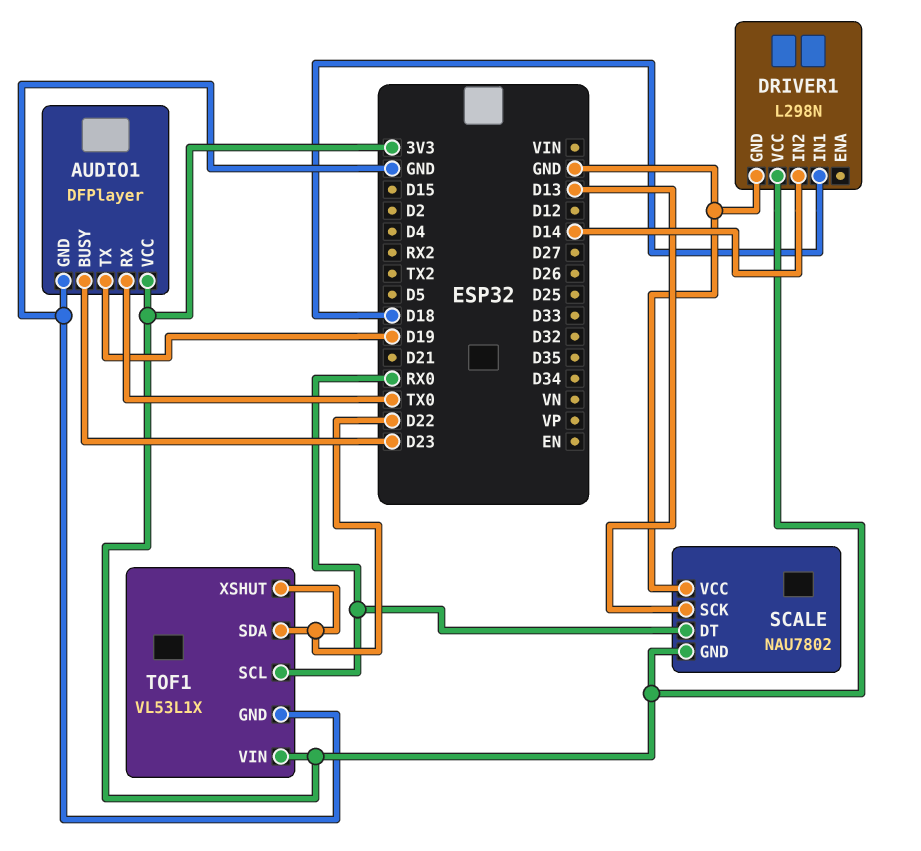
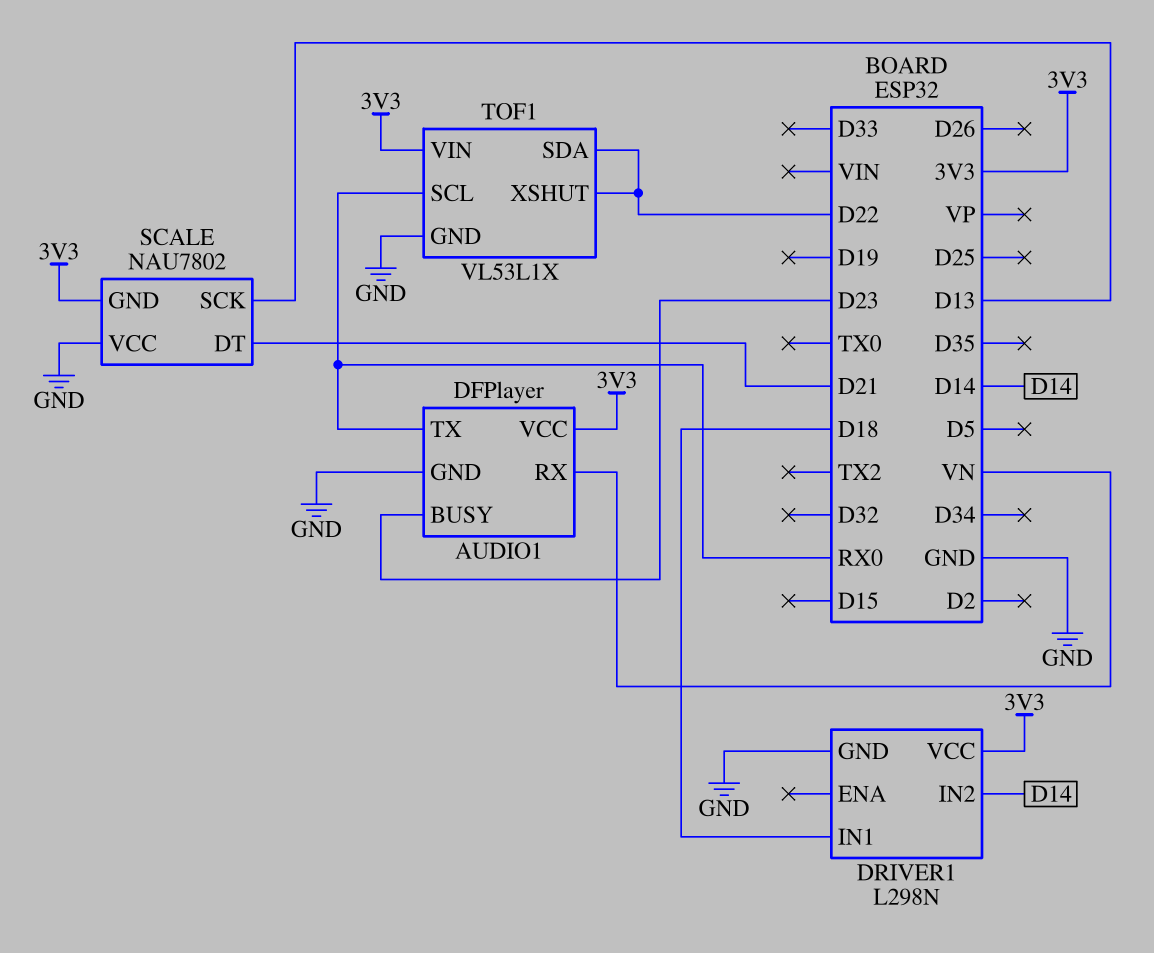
AUDIO1 pin RX: TX0 -> VN
AUDIO1 pin TX: D19 -> RX0
SCALE pin DT: RX0 -> D21

